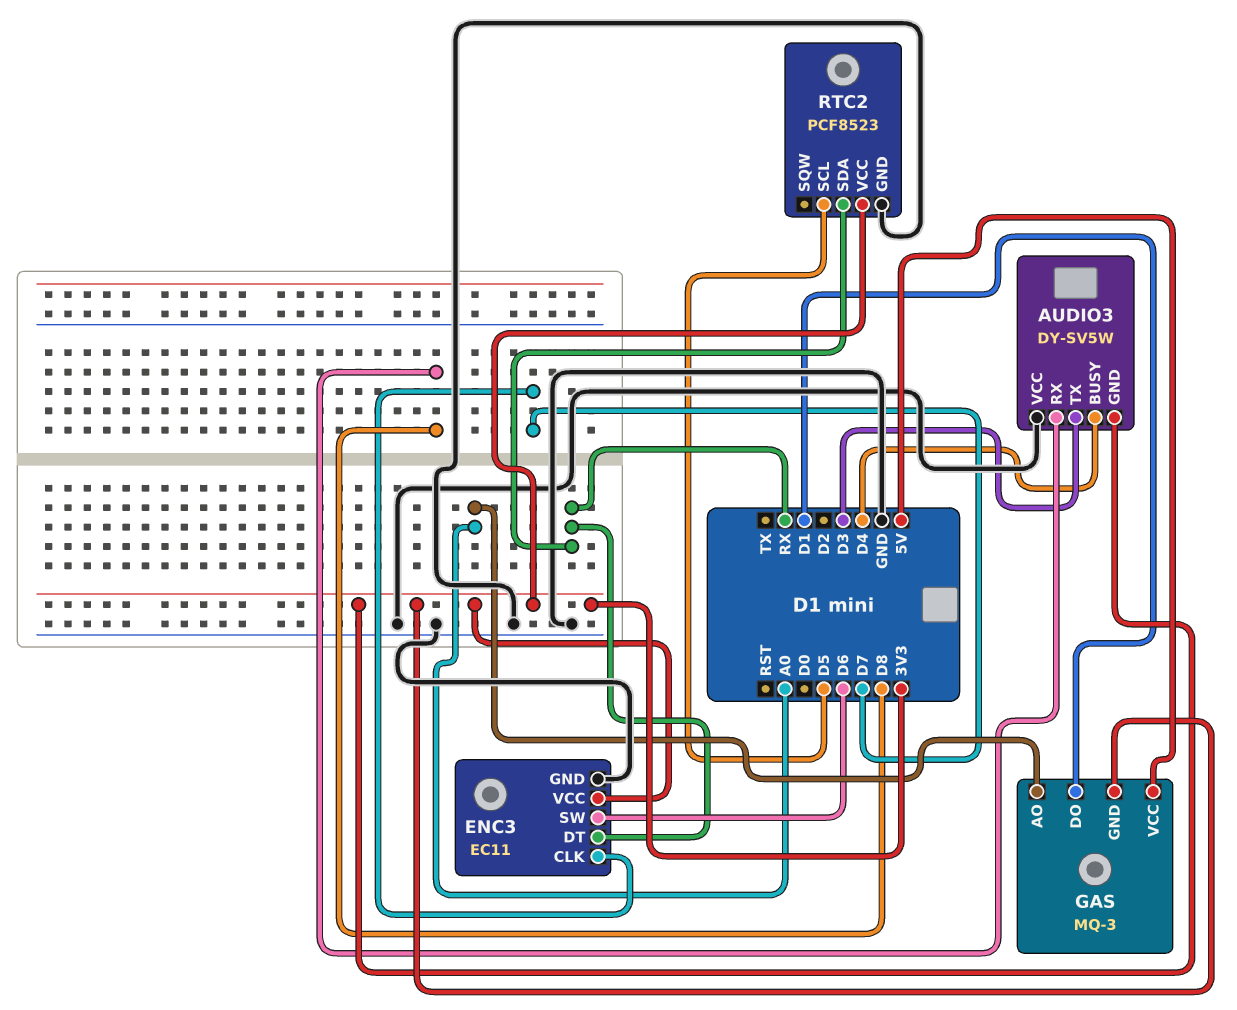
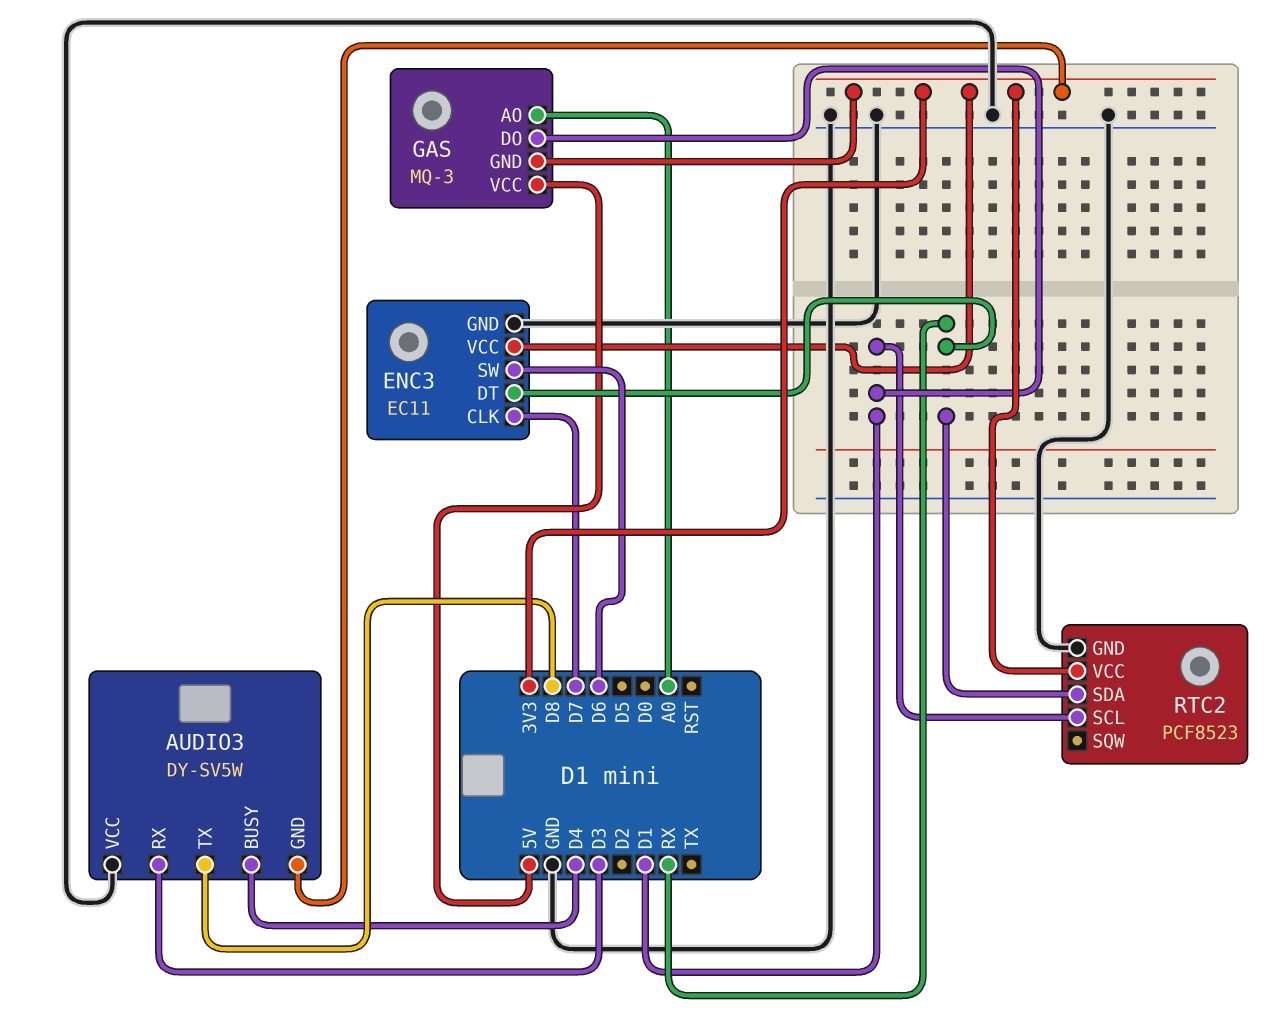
AUDIO3 pin RX: D8 -> D3
AUDIO3 pin TX: D3 -> D8
RTC2 pin SCL: D5 -> D1

